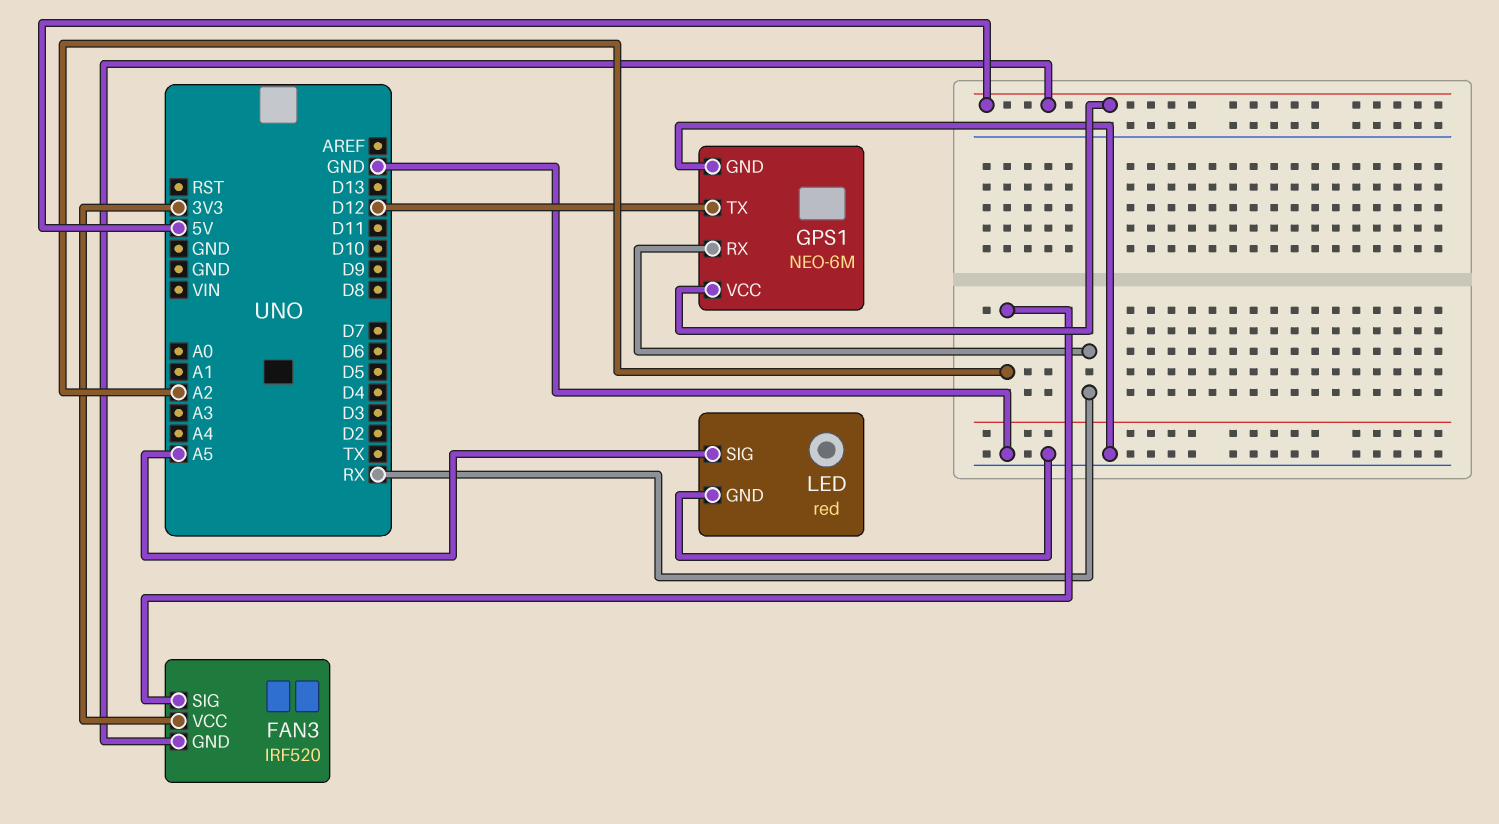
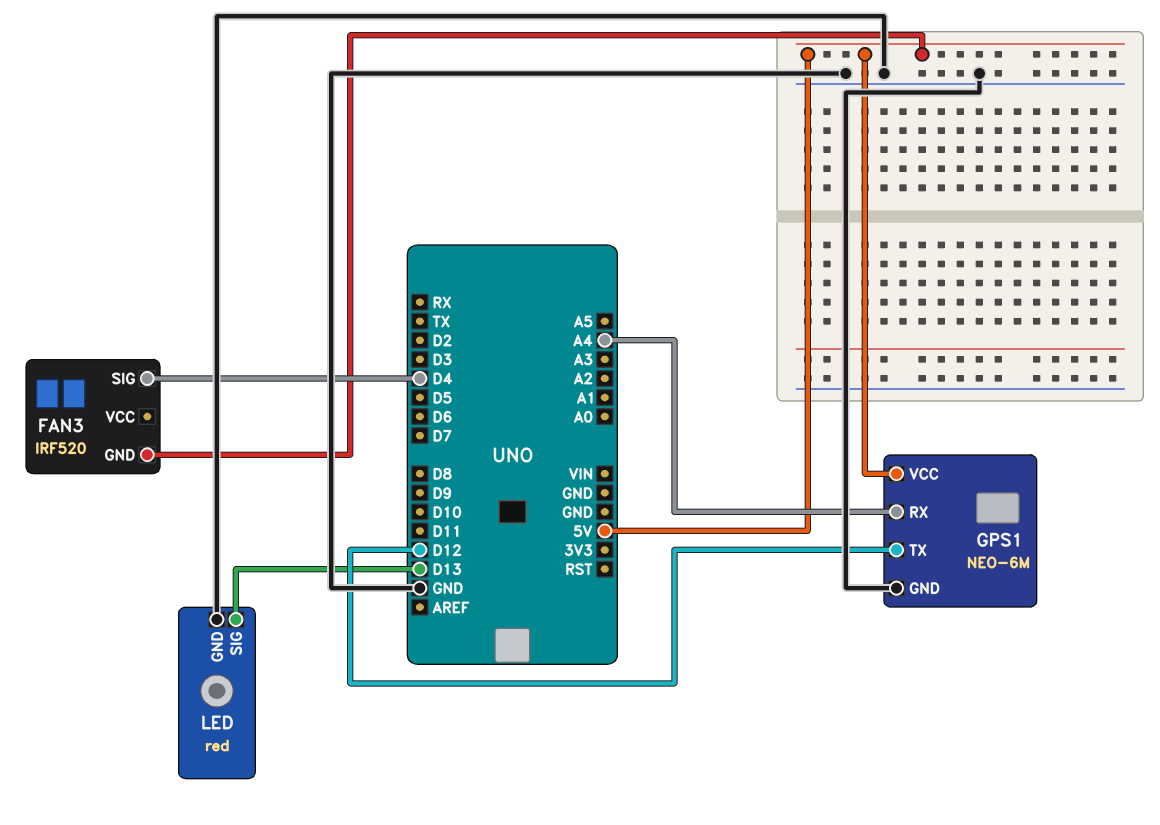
FAN3 pin SIG: A2 -> D4
FAN3 pin VCC: 3V3 -> none
GPS1 pin RX: RX -> A4
LED pin SIG: A5 -> D13

